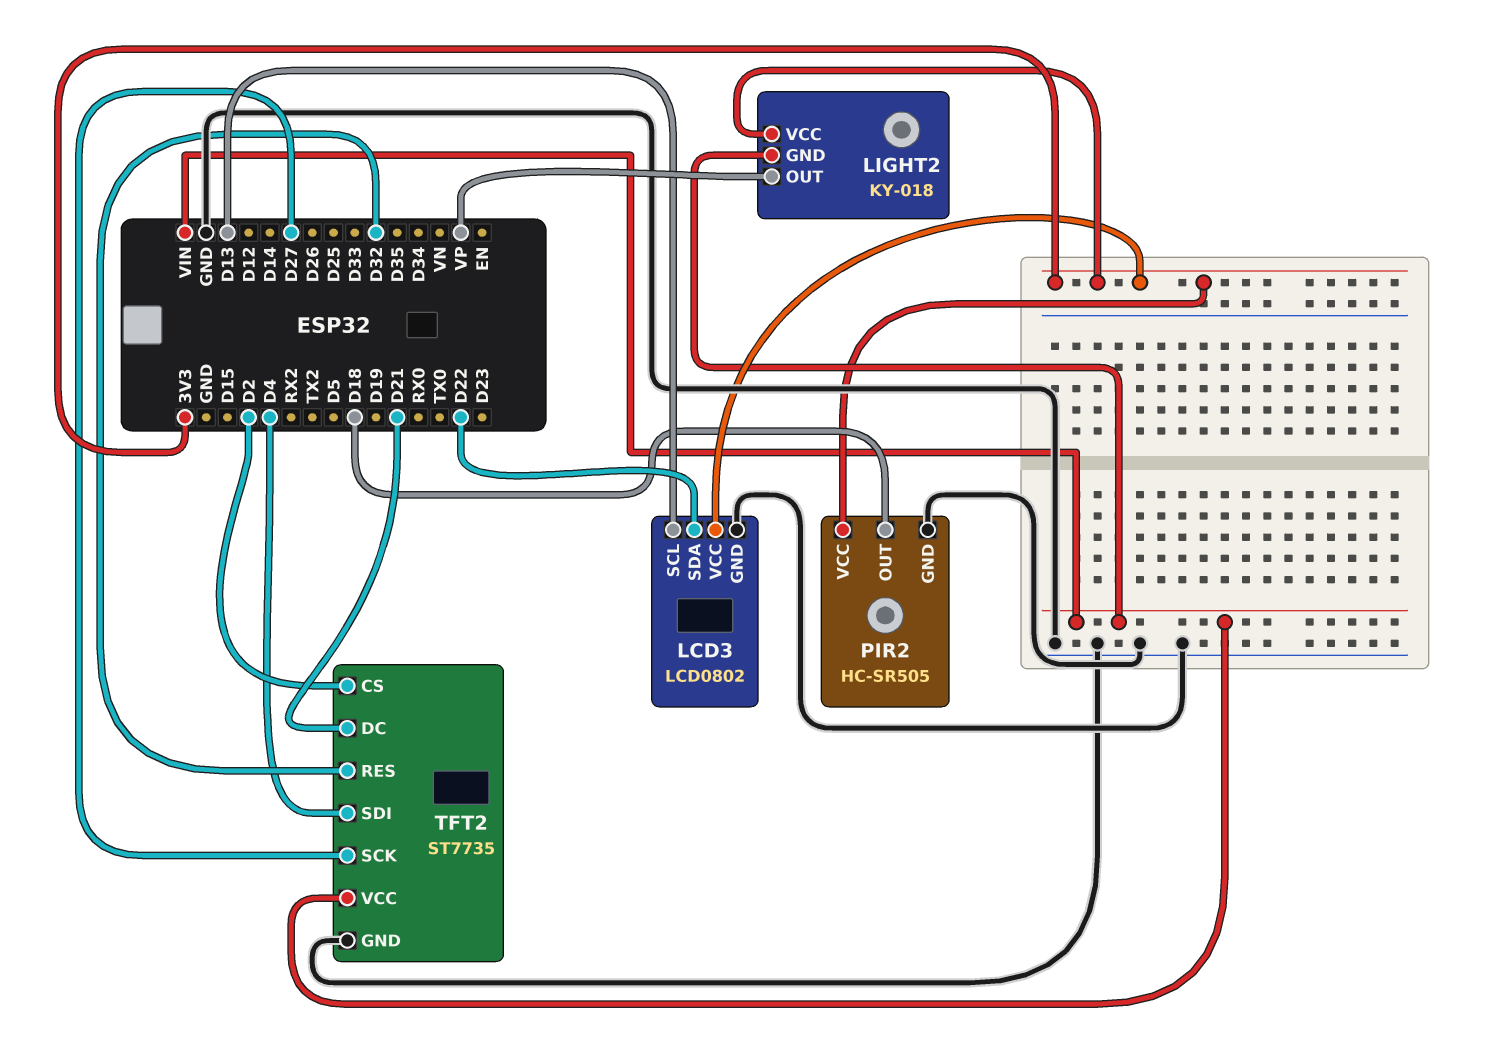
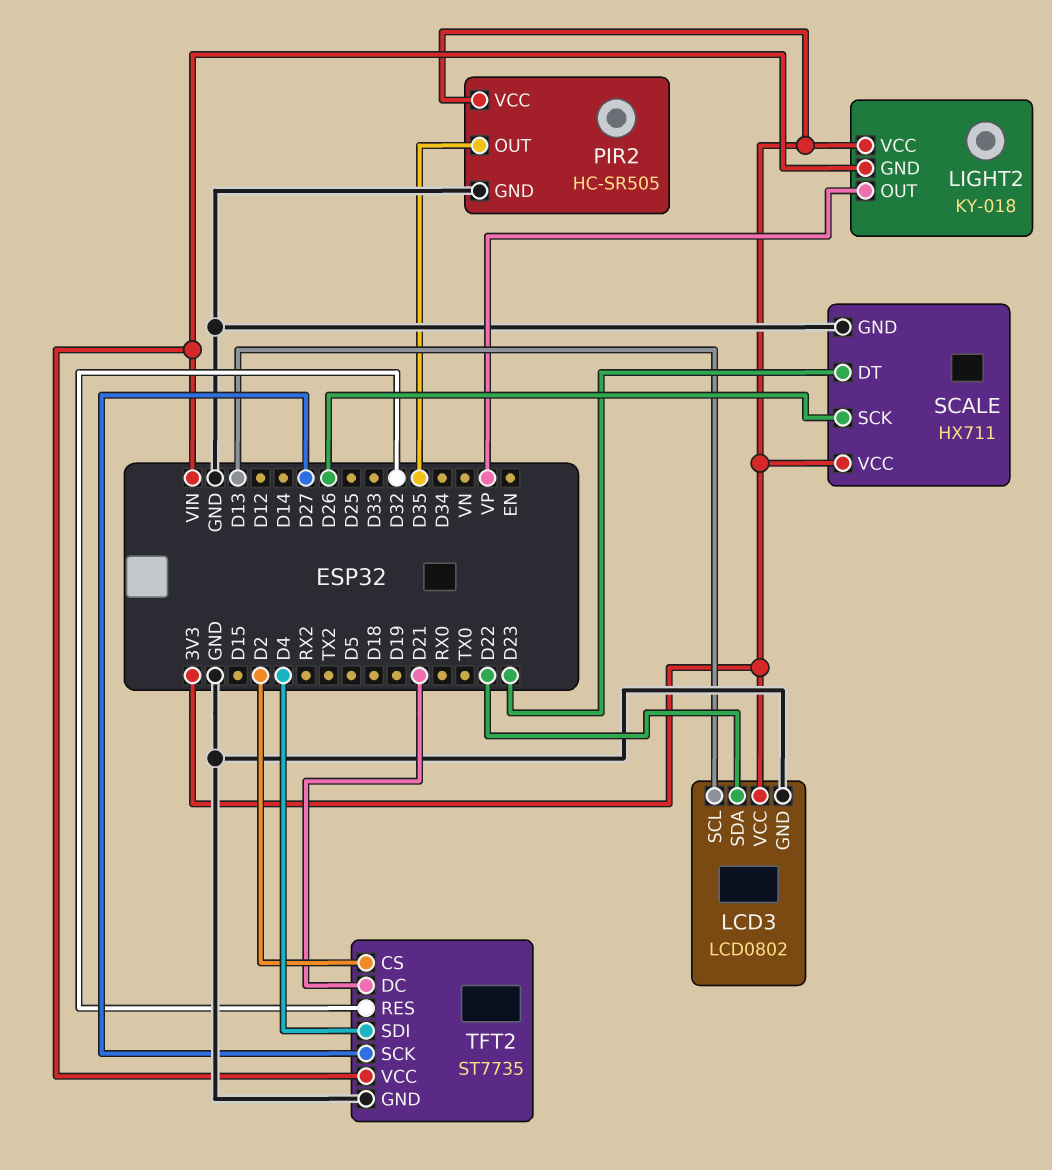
PIR2 pin OUT: D18 -> D35
SCALE: none -> HX711
SCALE pin DT: none -> D23
SCALE pin GND: none -> GND
SCALE pin SCK: none -> D26
SCALE pin VCC: none -> 3V3

